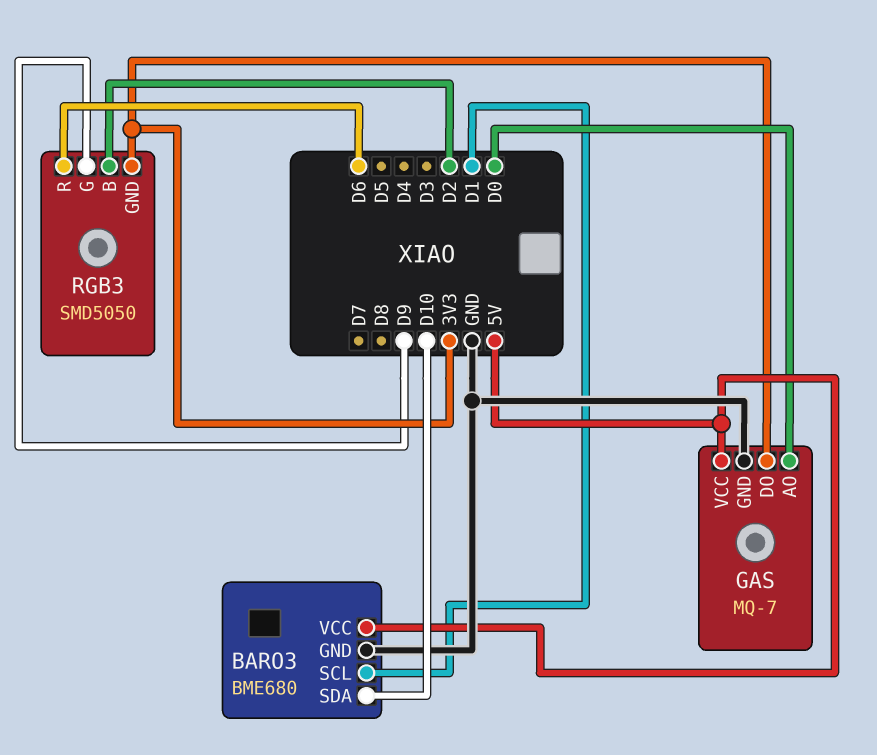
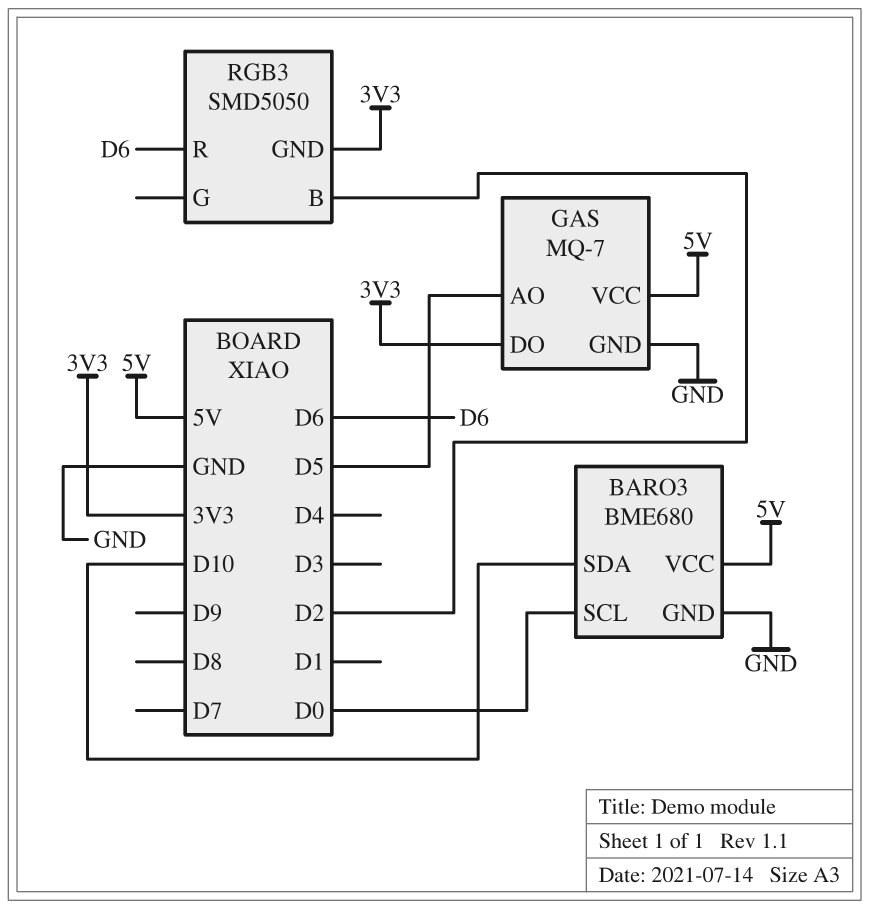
BARO3 pin SCL: D1 -> D0
GAS pin AO: D0 -> D5
RGB3 pin G: D9 -> none

